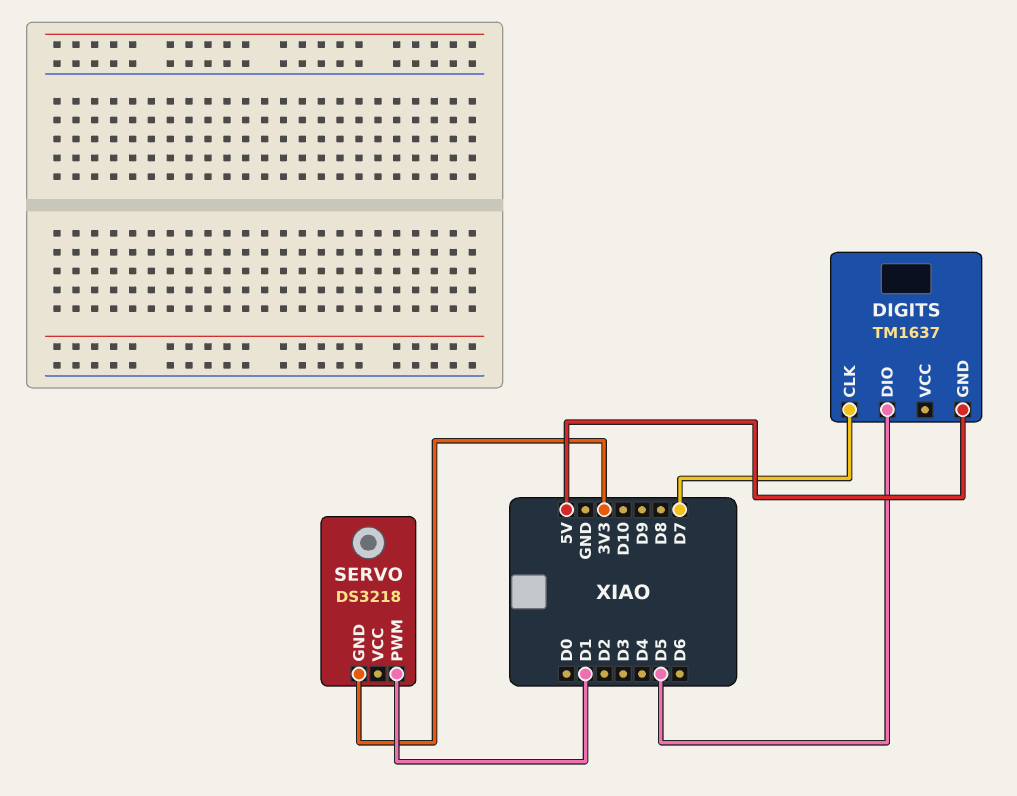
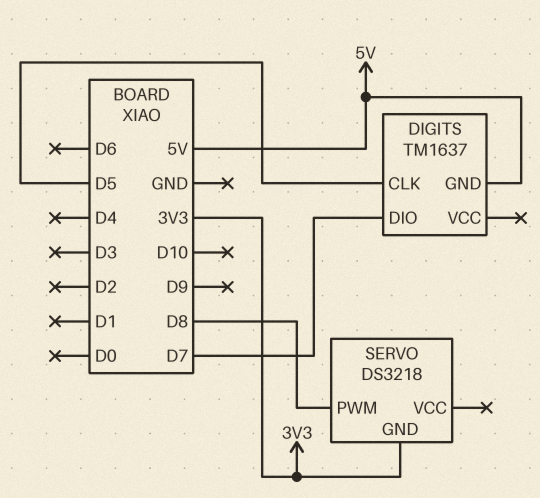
DIGITS pin CLK: D7 -> D5
DIGITS pin DIO: D5 -> D7
SERVO pin PWM: D1 -> D8

